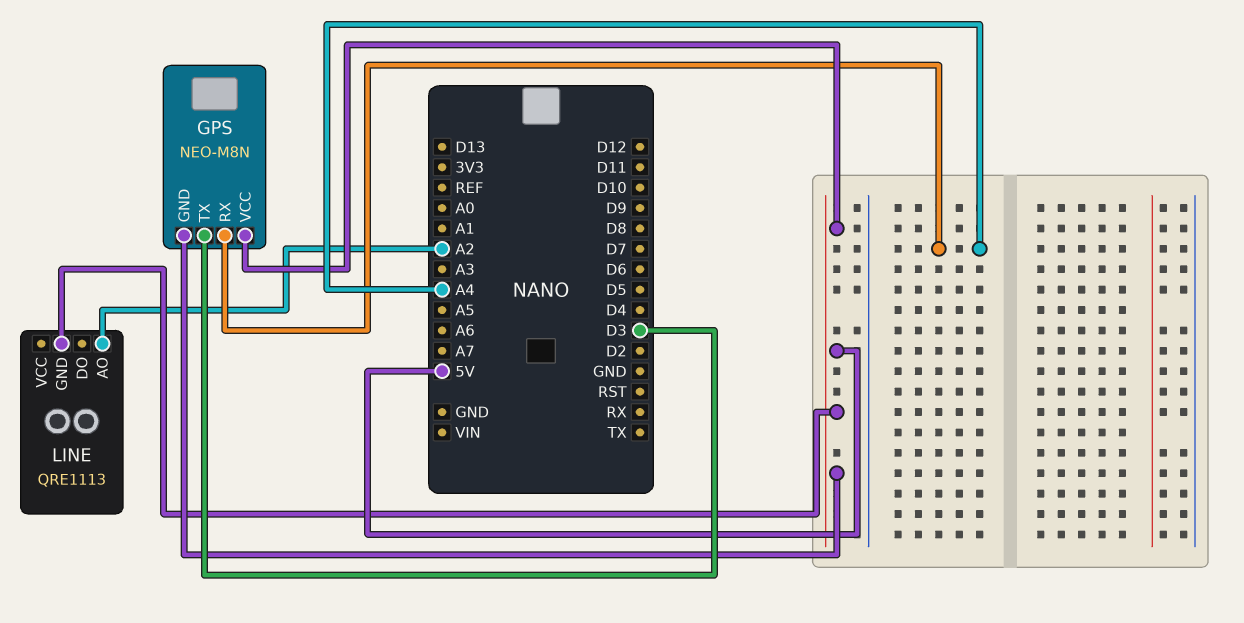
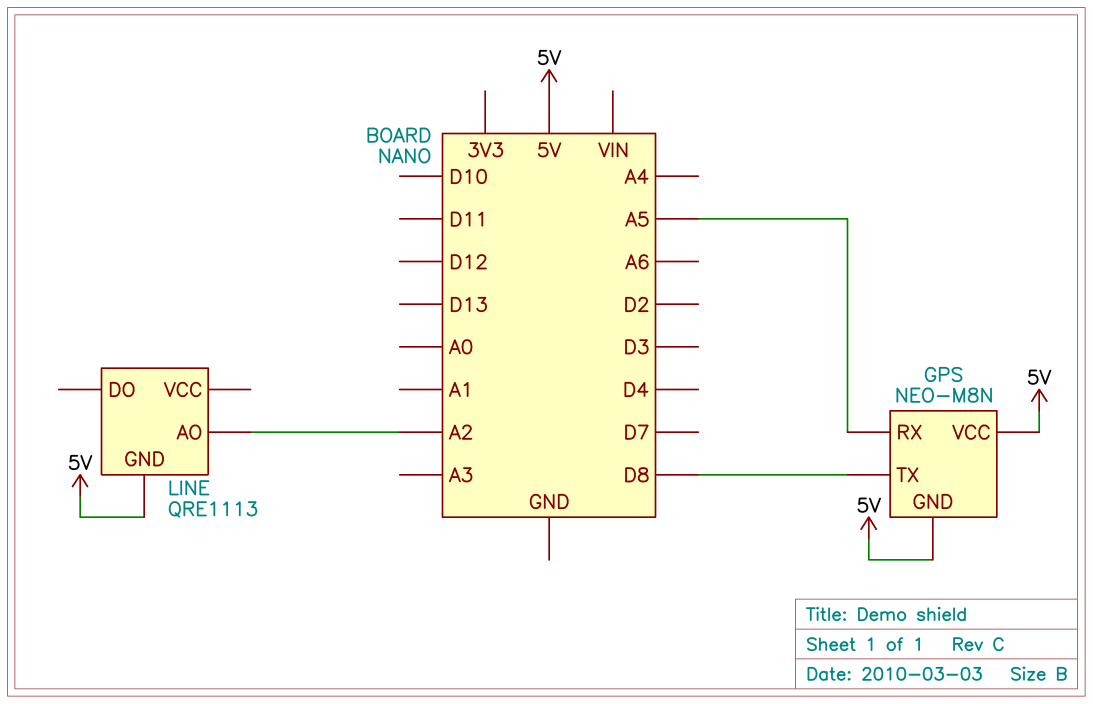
GPS pin RX: A4 -> A5
GPS pin TX: D3 -> D8

